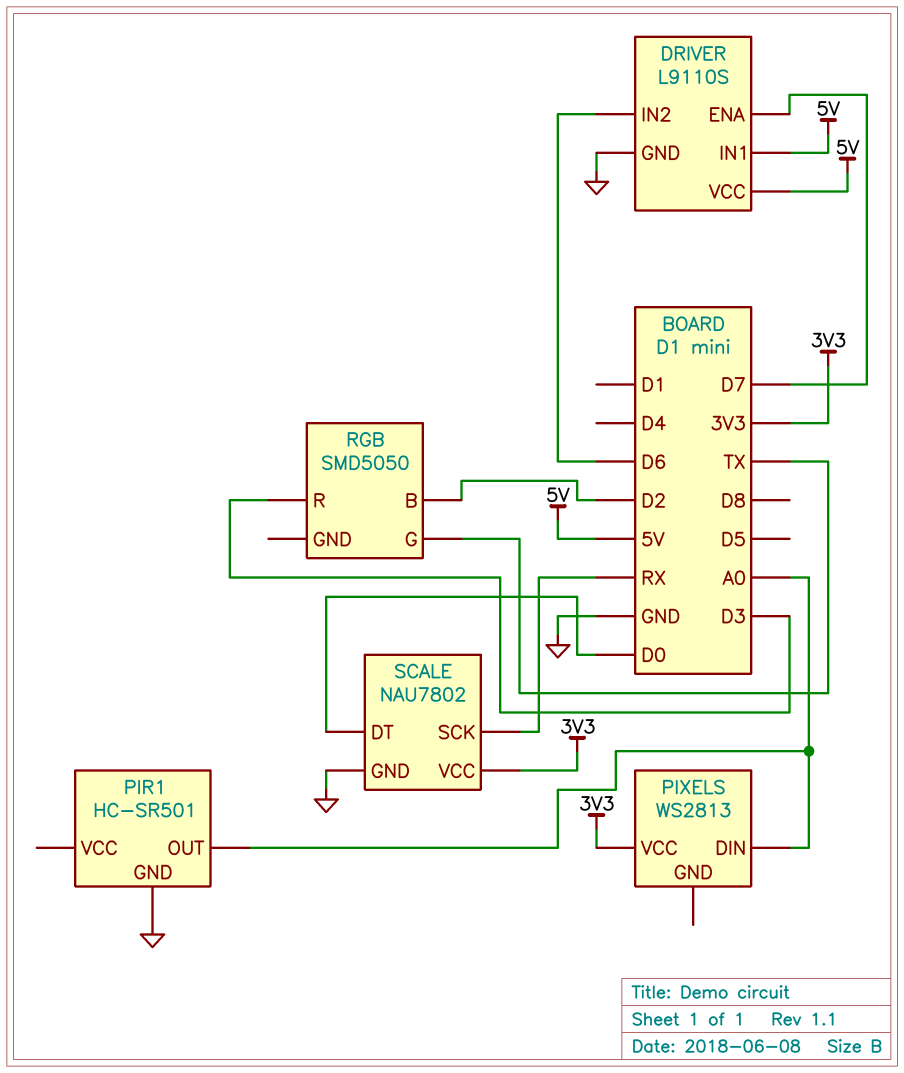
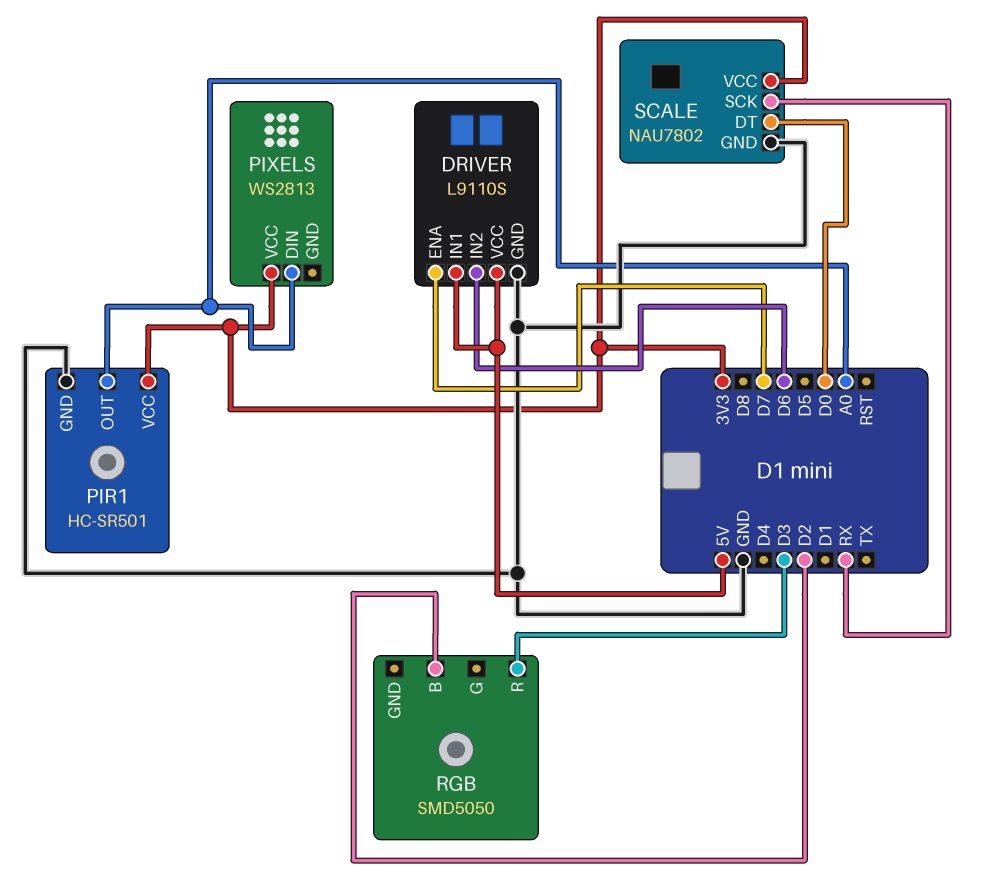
PIR1 pin VCC: none -> 3V3
RGB pin G: TX -> none

